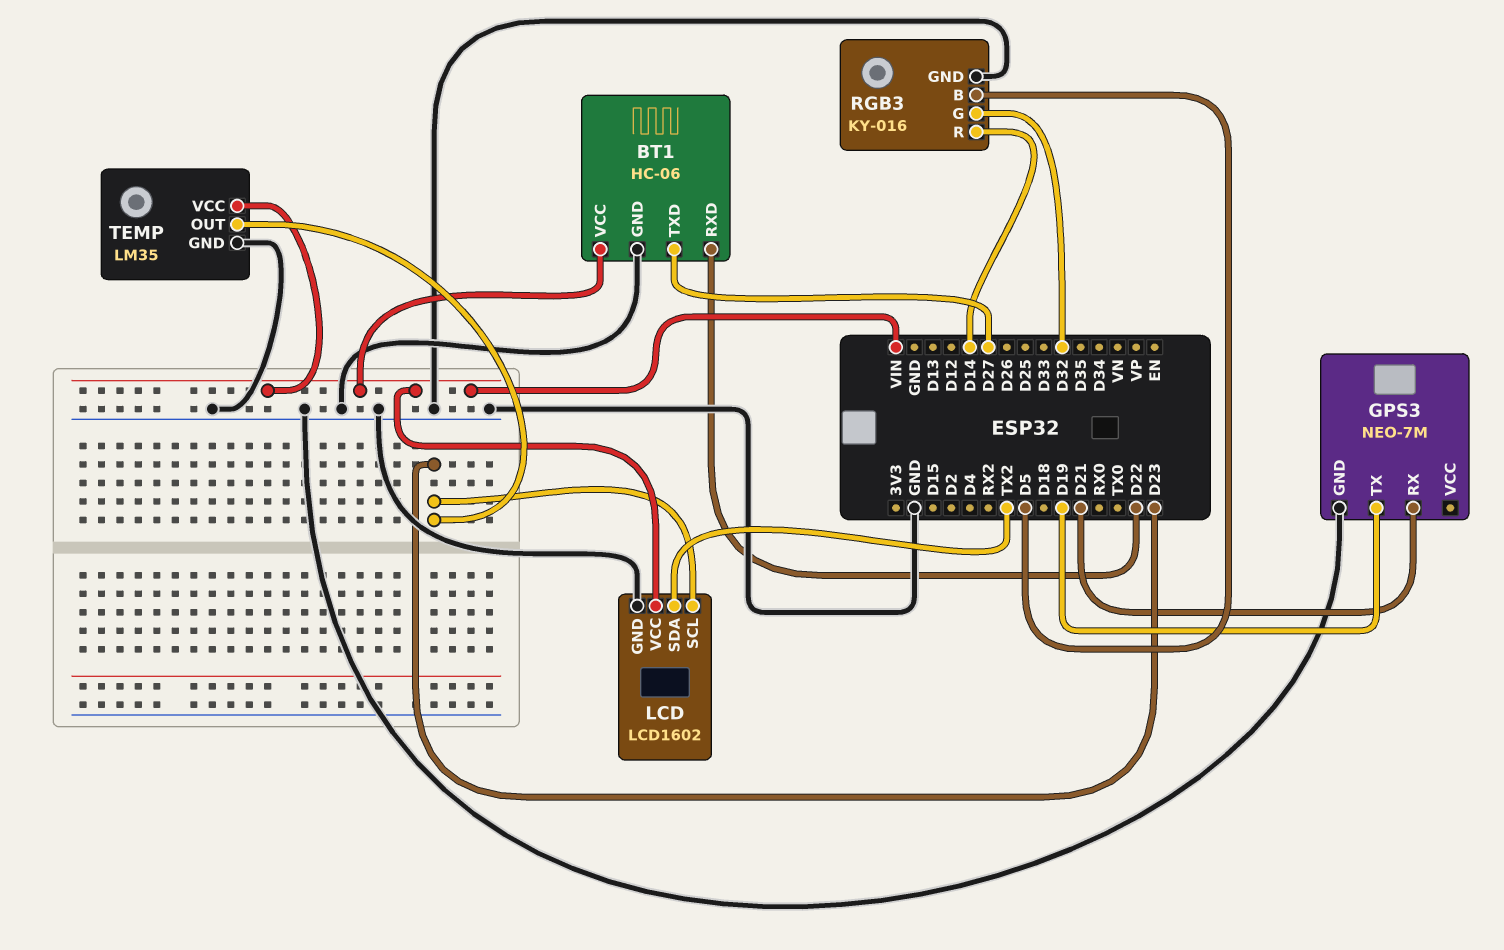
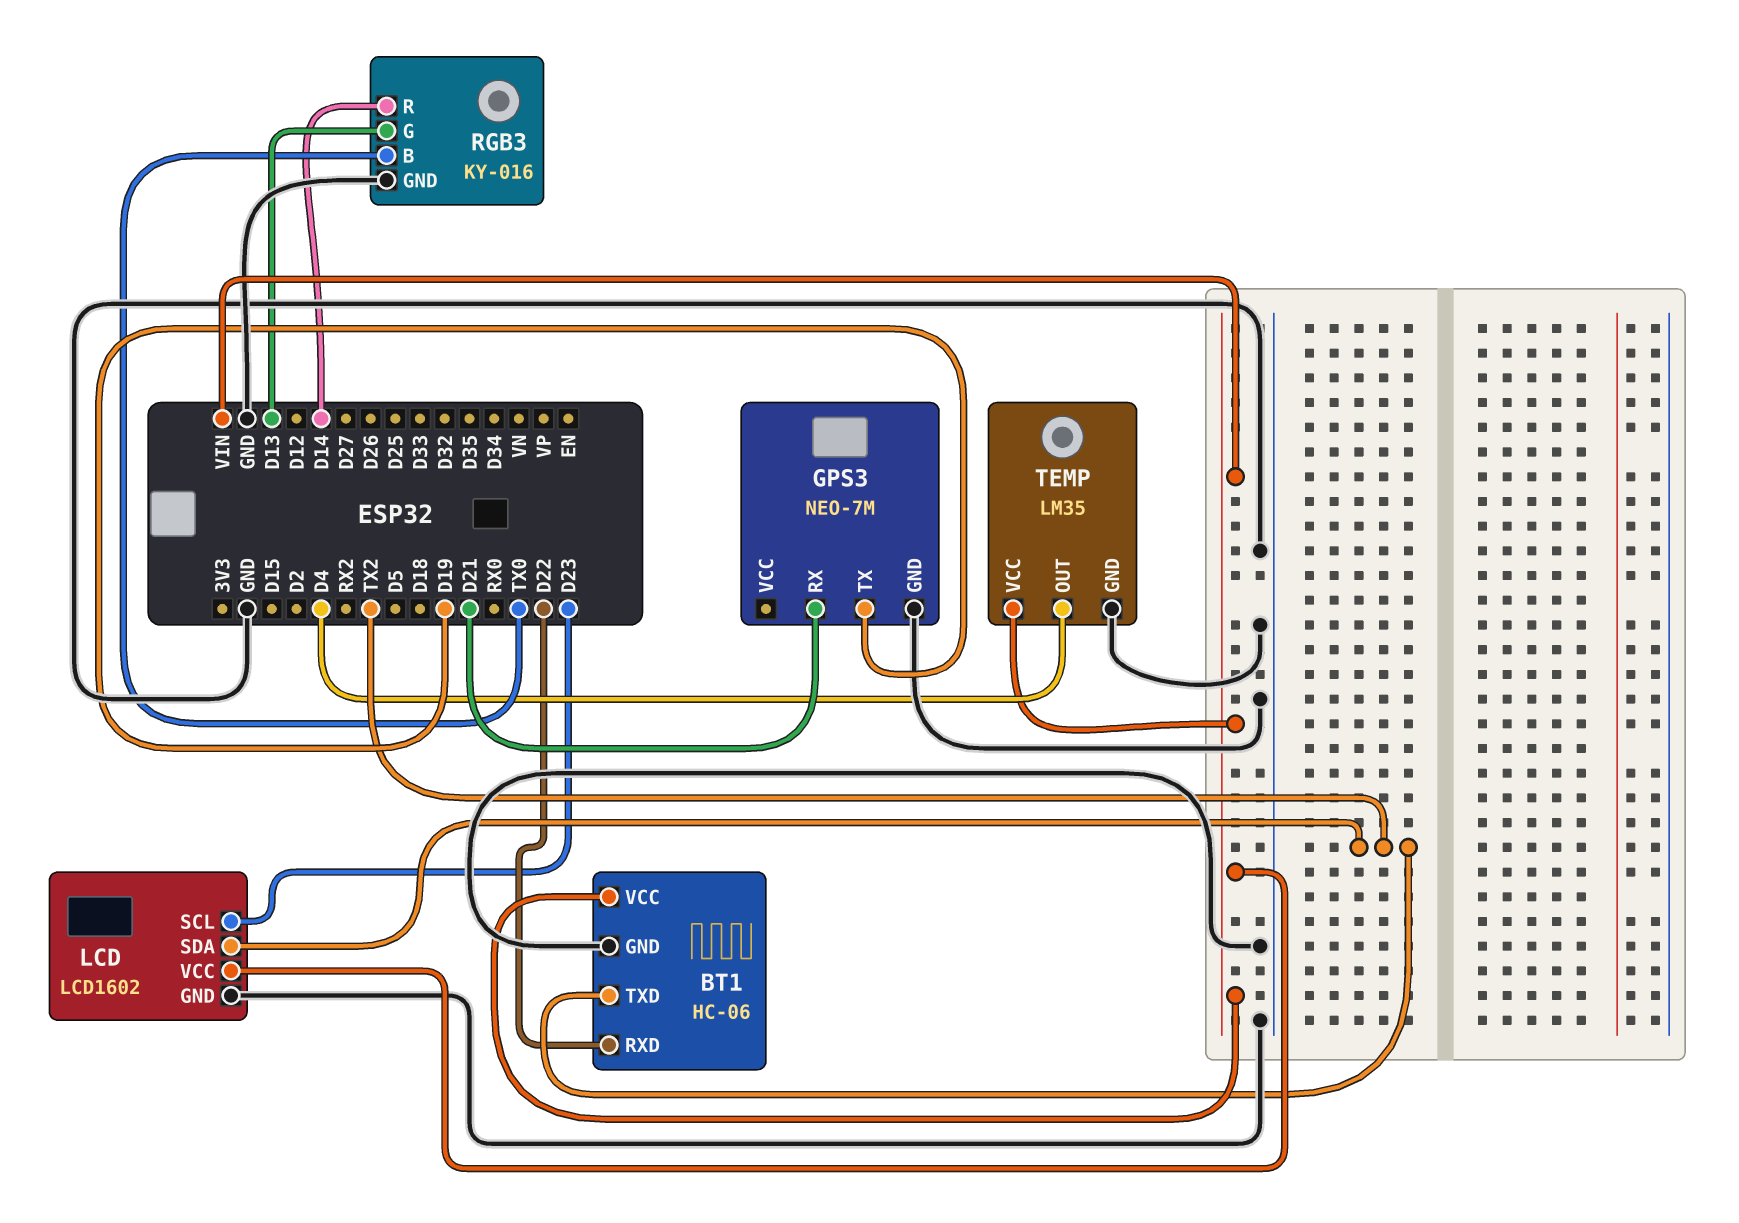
BT1 pin TXD: D27 -> TX2
RGB3 pin B: D5 -> TX0
RGB3 pin G: D32 -> D13
TEMP pin OUT: D23 -> D4

